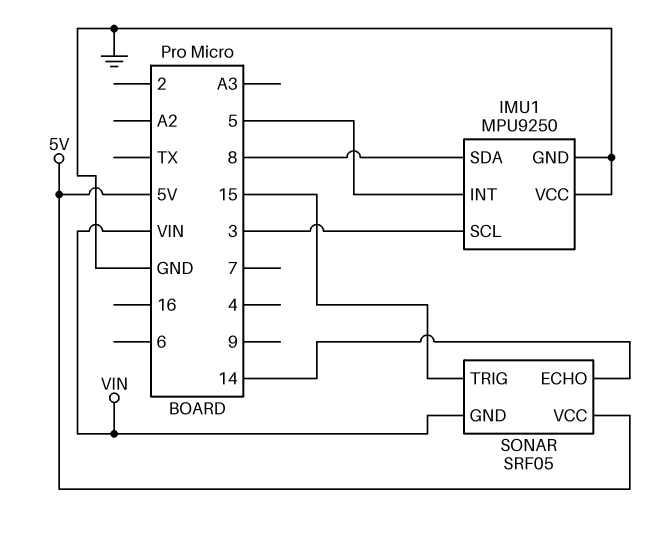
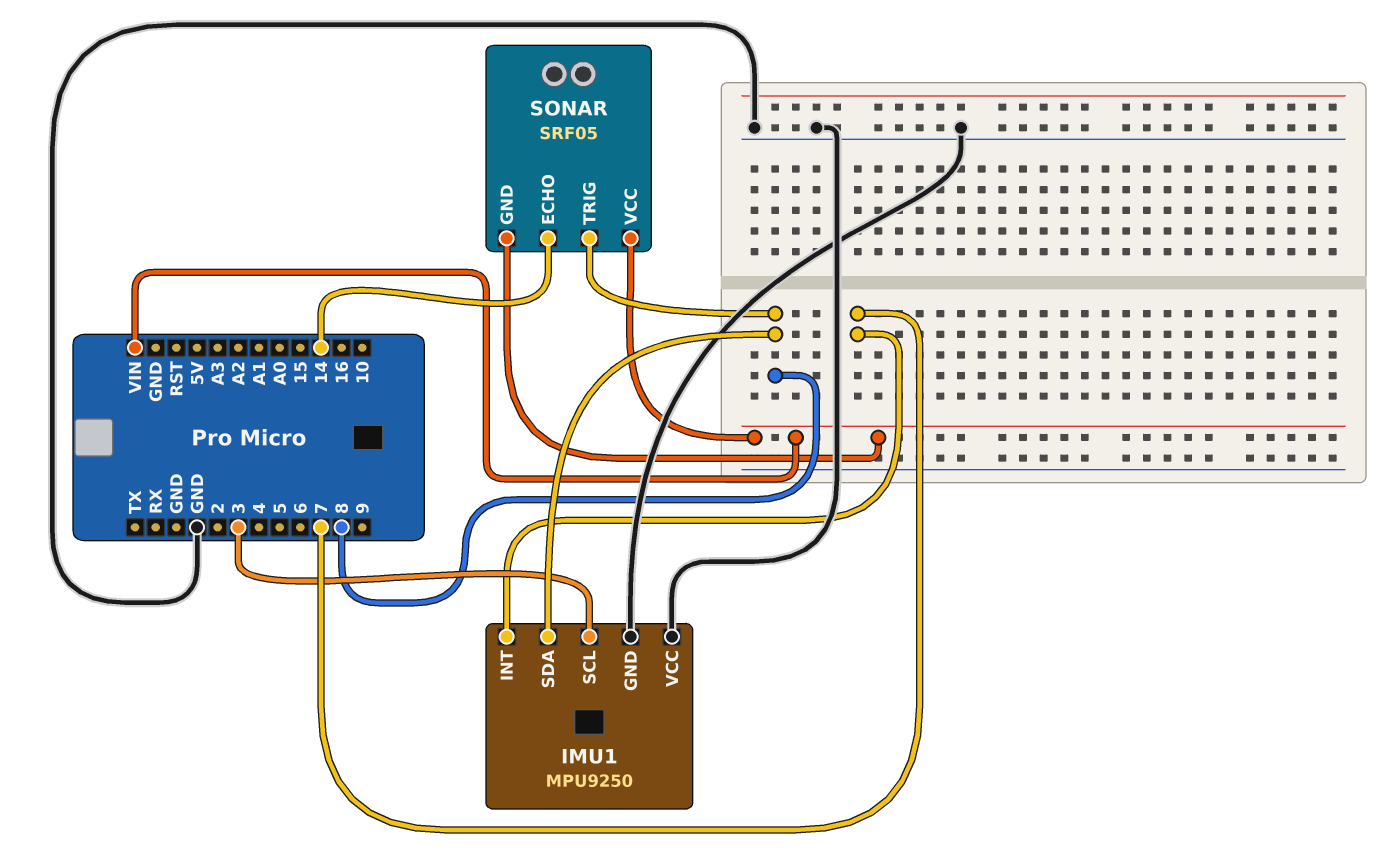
IMU1 pin INT: 5 -> 7
SONAR pin TRIG: 15 -> 8
SONAR pin VCC: 5V -> VIN

